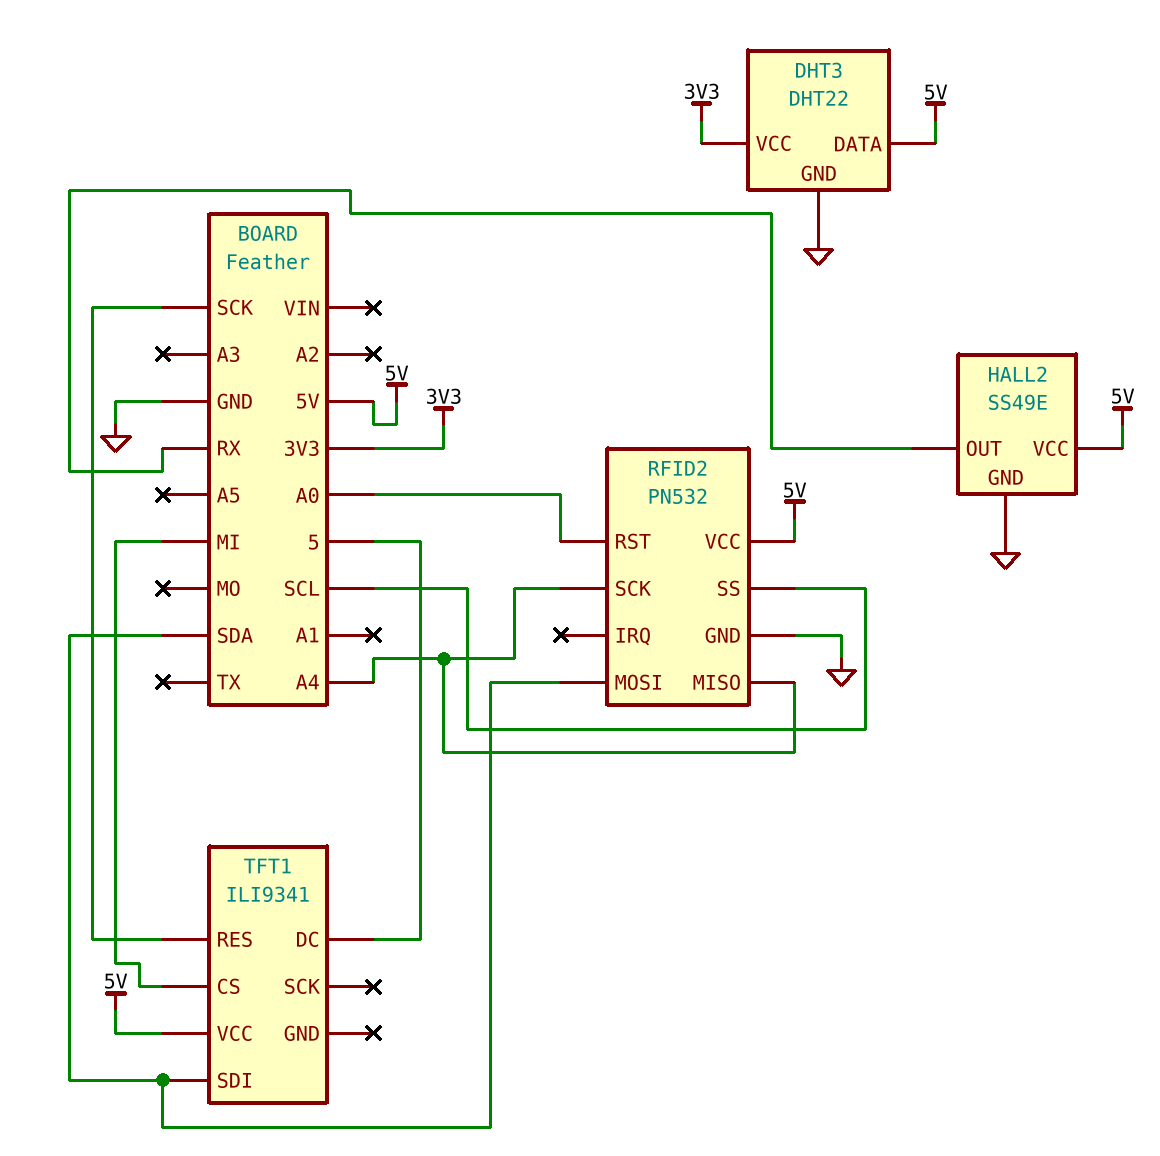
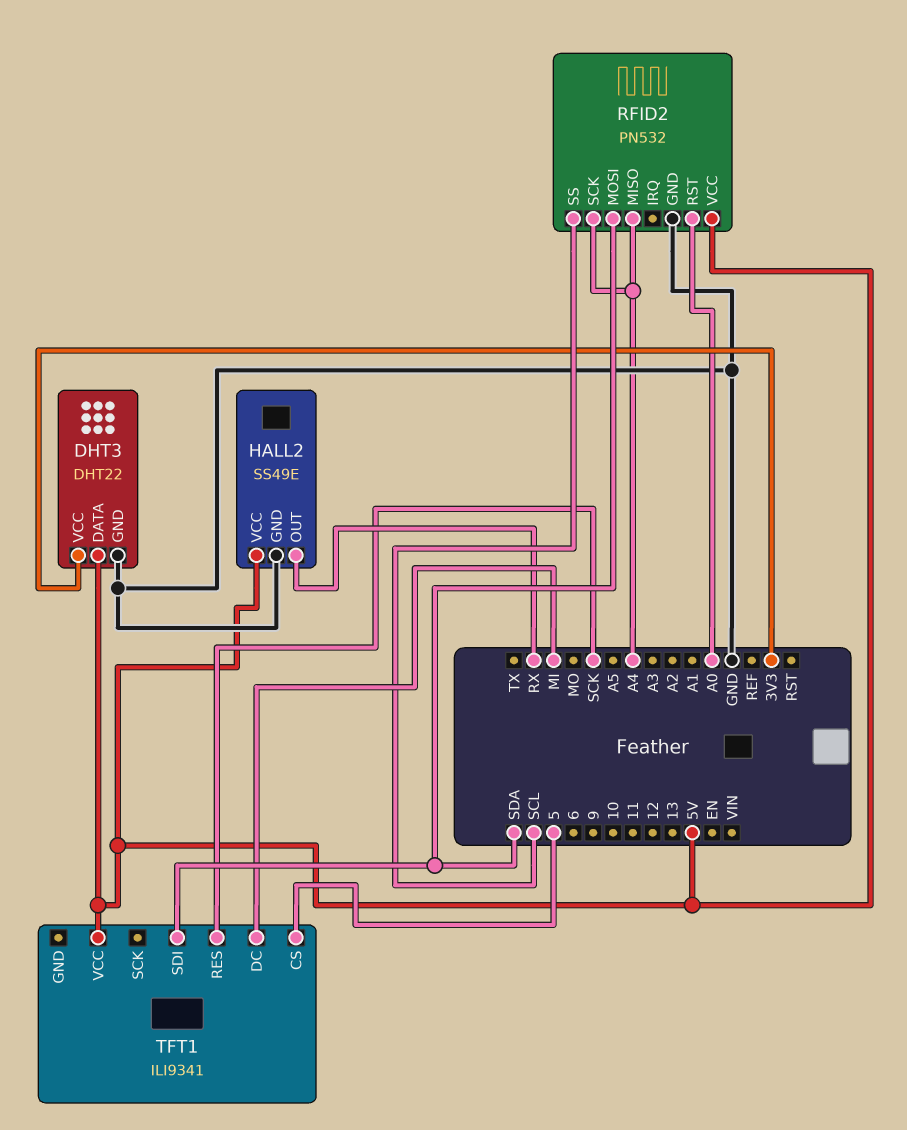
TFT1 pin CS: MI -> 5
TFT1 pin DC: 5 -> MI

